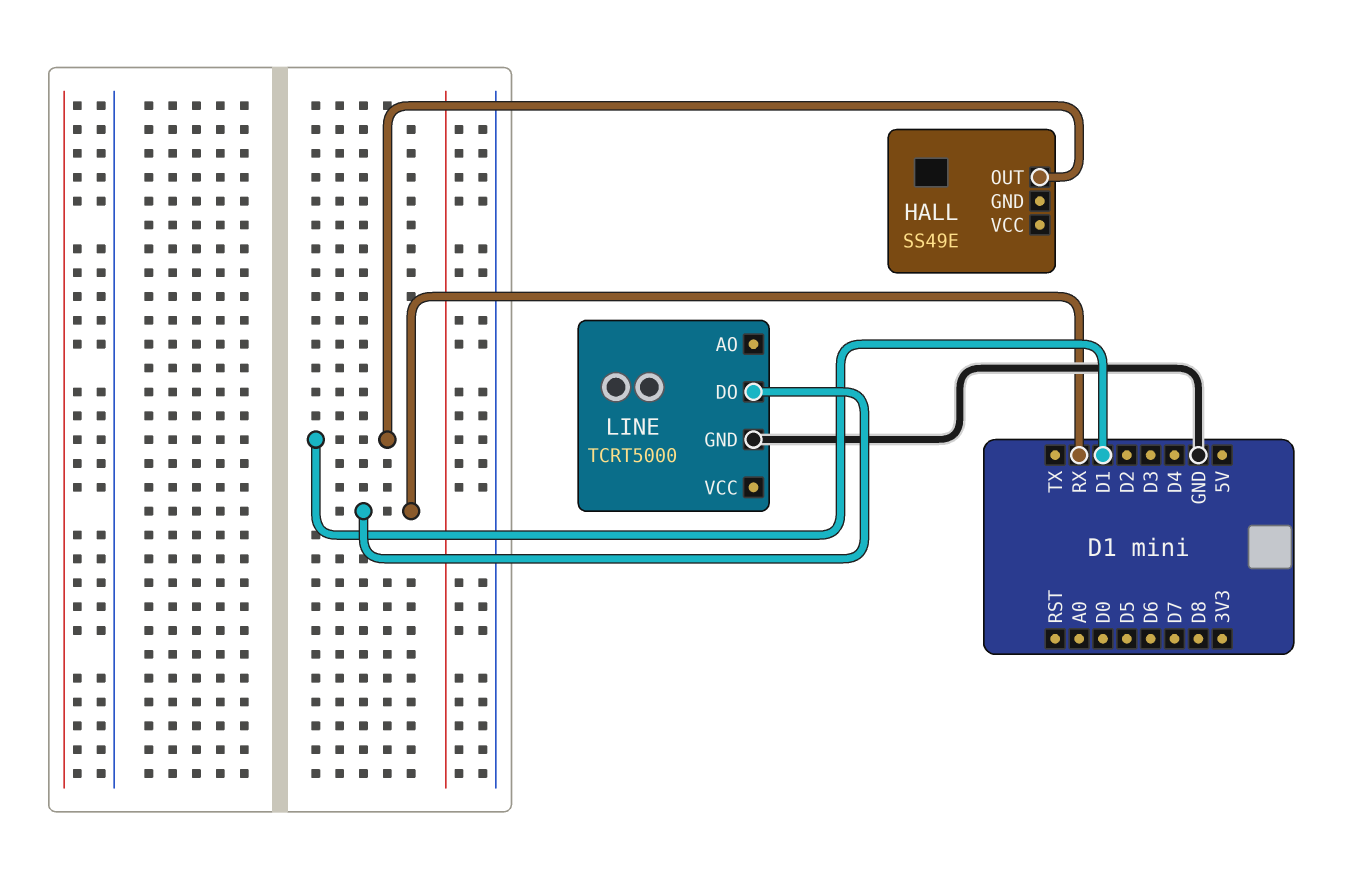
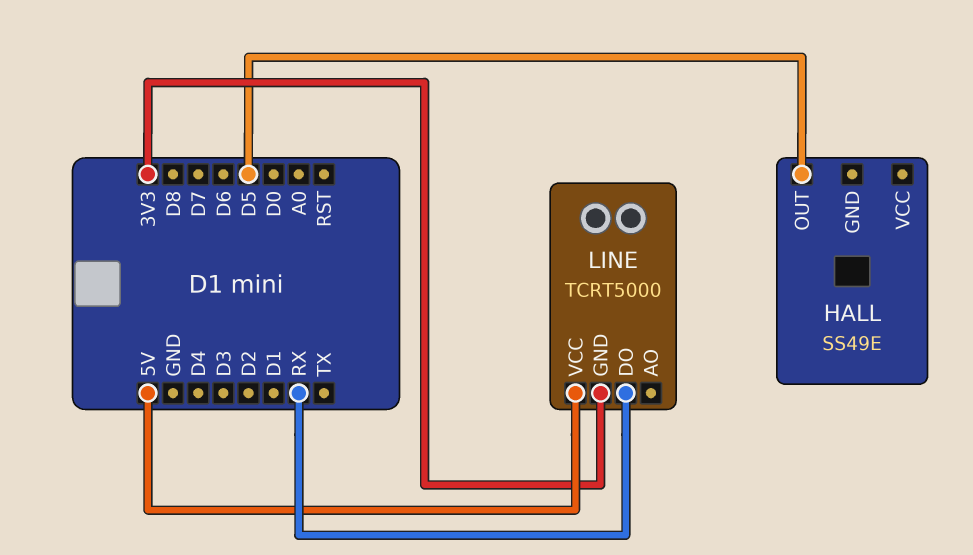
HALL pin OUT: D1 -> D5
LINE pin GND: GND -> 3V3
LINE pin VCC: none -> 5V

